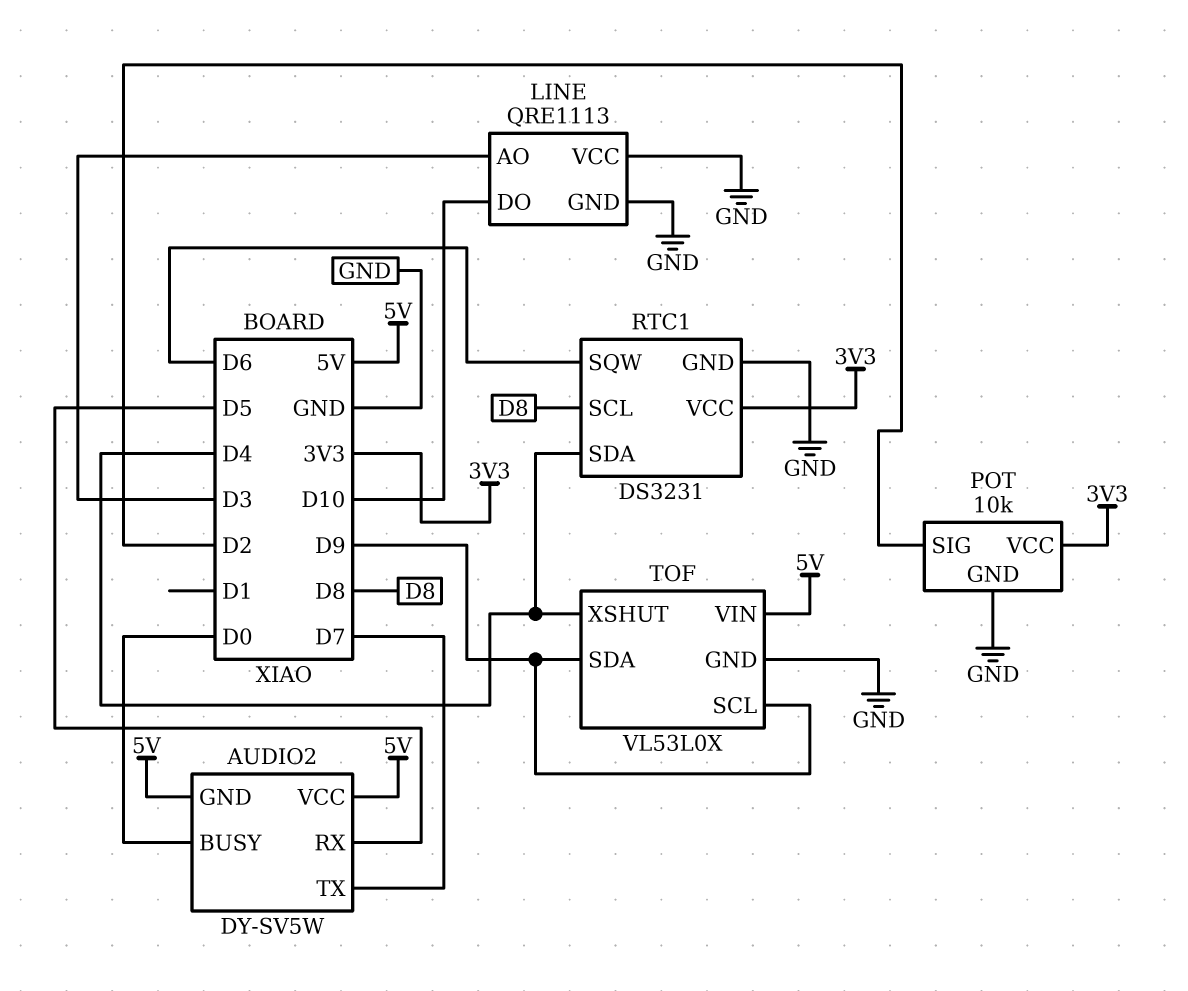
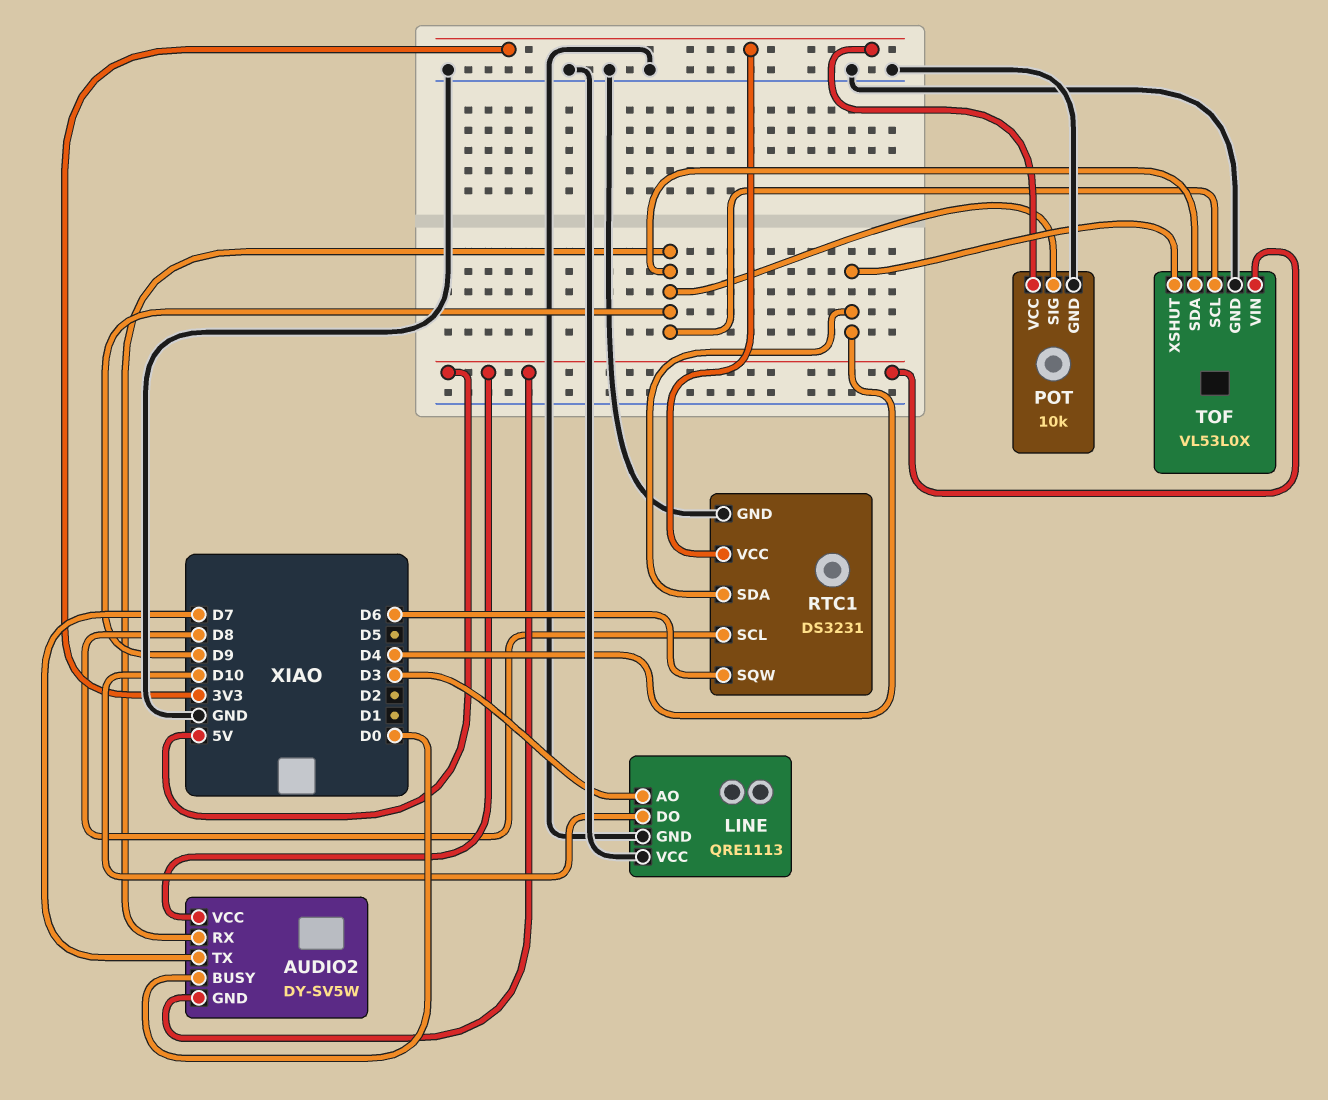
AUDIO2 pin RX: D5 -> D9
POT pin SIG: D2 -> D9

